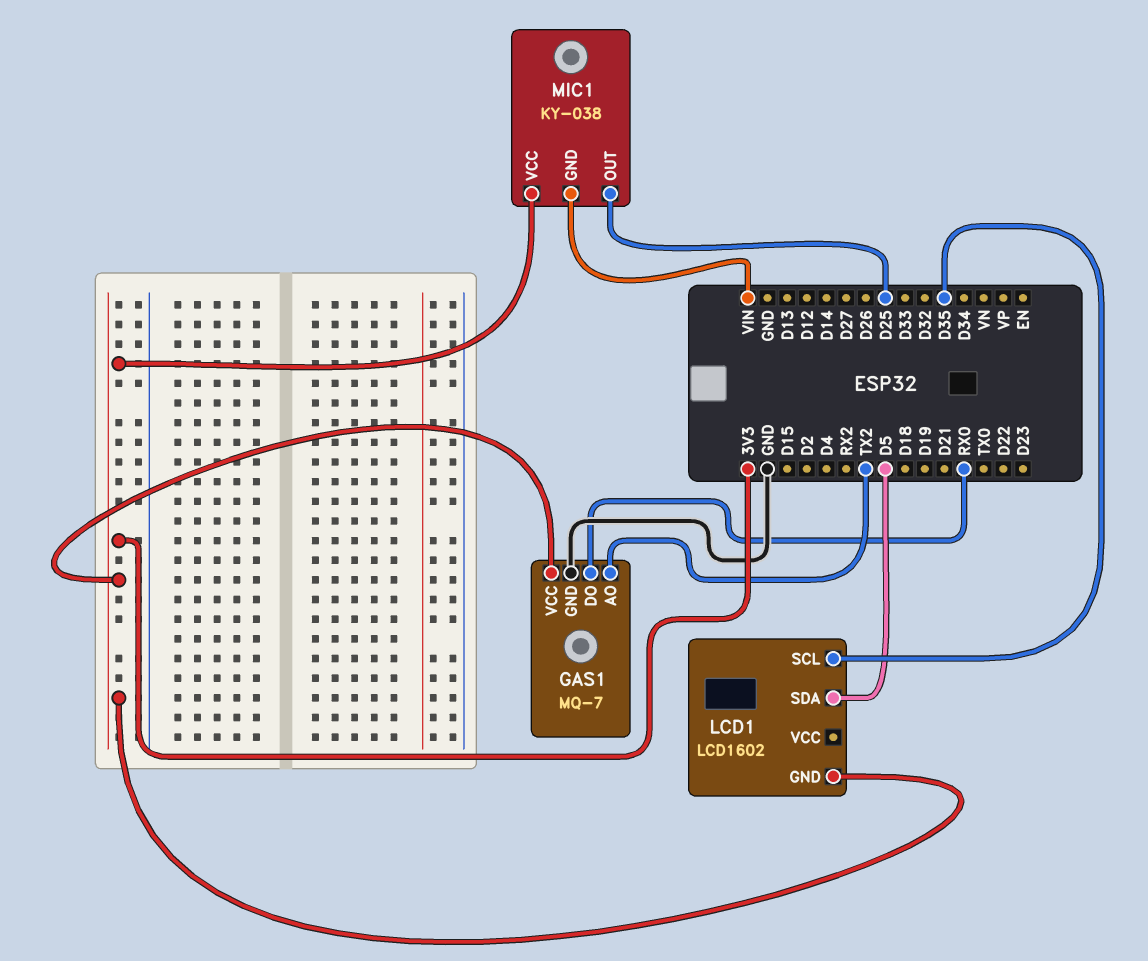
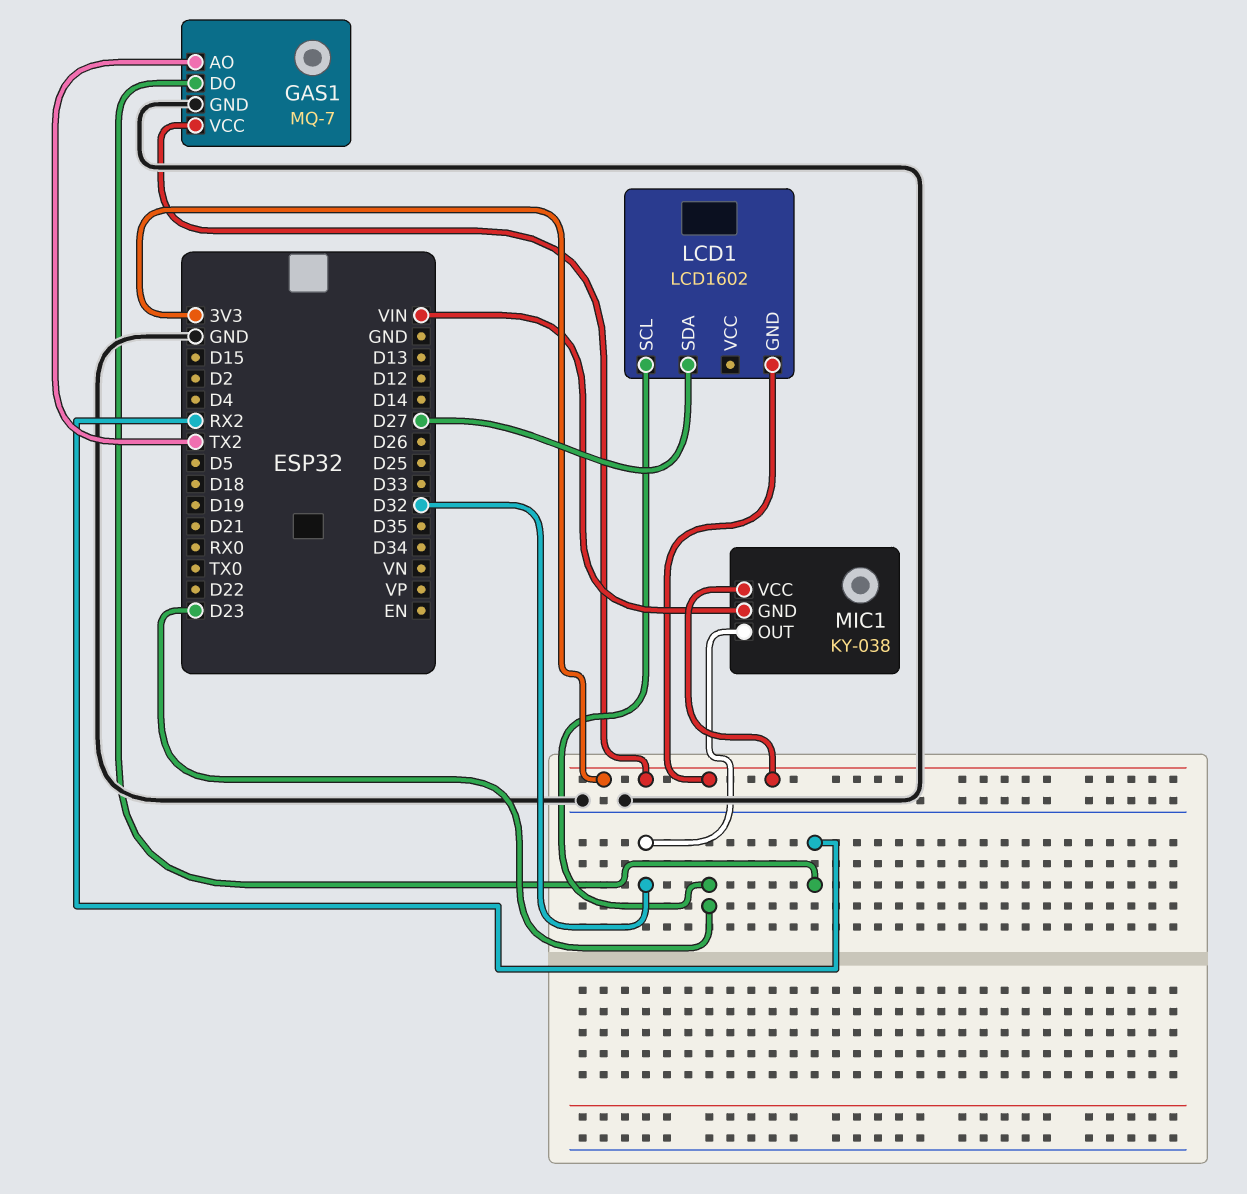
GAS1 pin DO: RX0 -> RX2
LCD1 pin SCL: D35 -> D23
LCD1 pin SDA: D5 -> D27
MIC1 pin OUT: D25 -> D32

